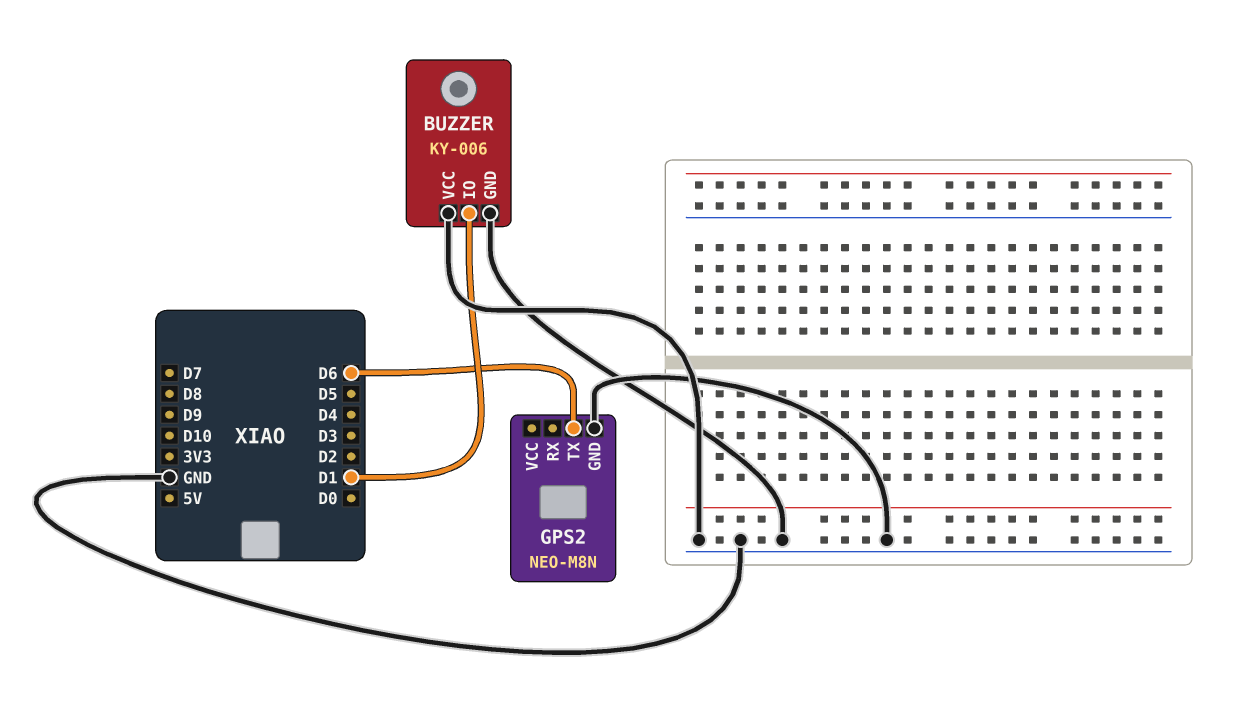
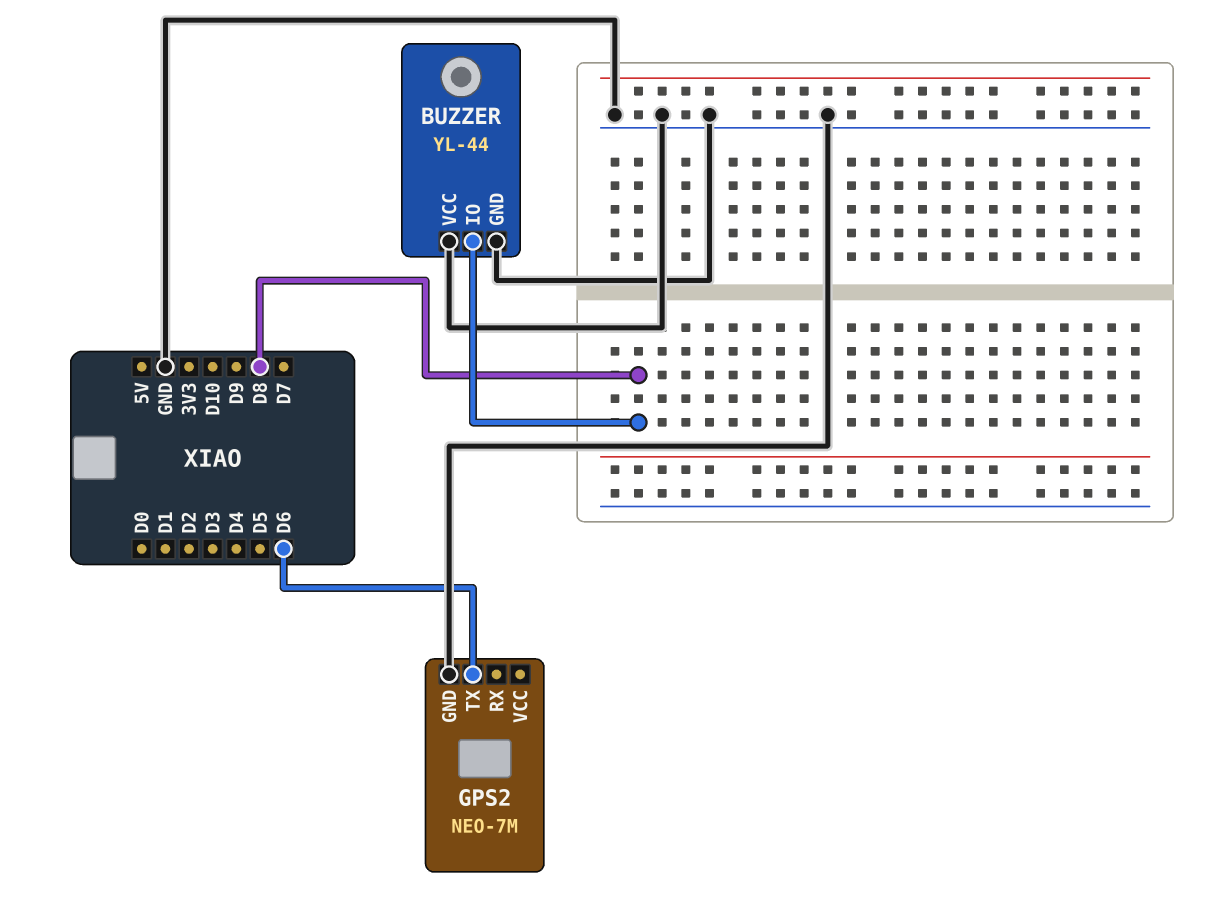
BUZZER: KY-006 -> YL-44
BUZZER pin IO: D1 -> D8
GPS2: NEO-M8N -> NEO-7M

